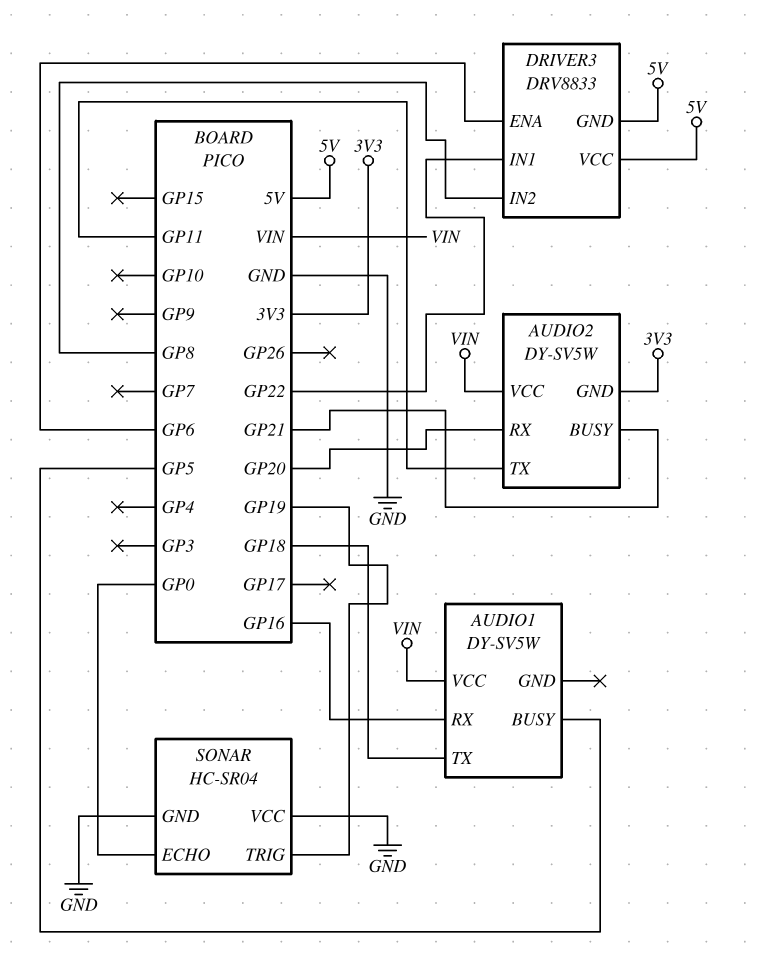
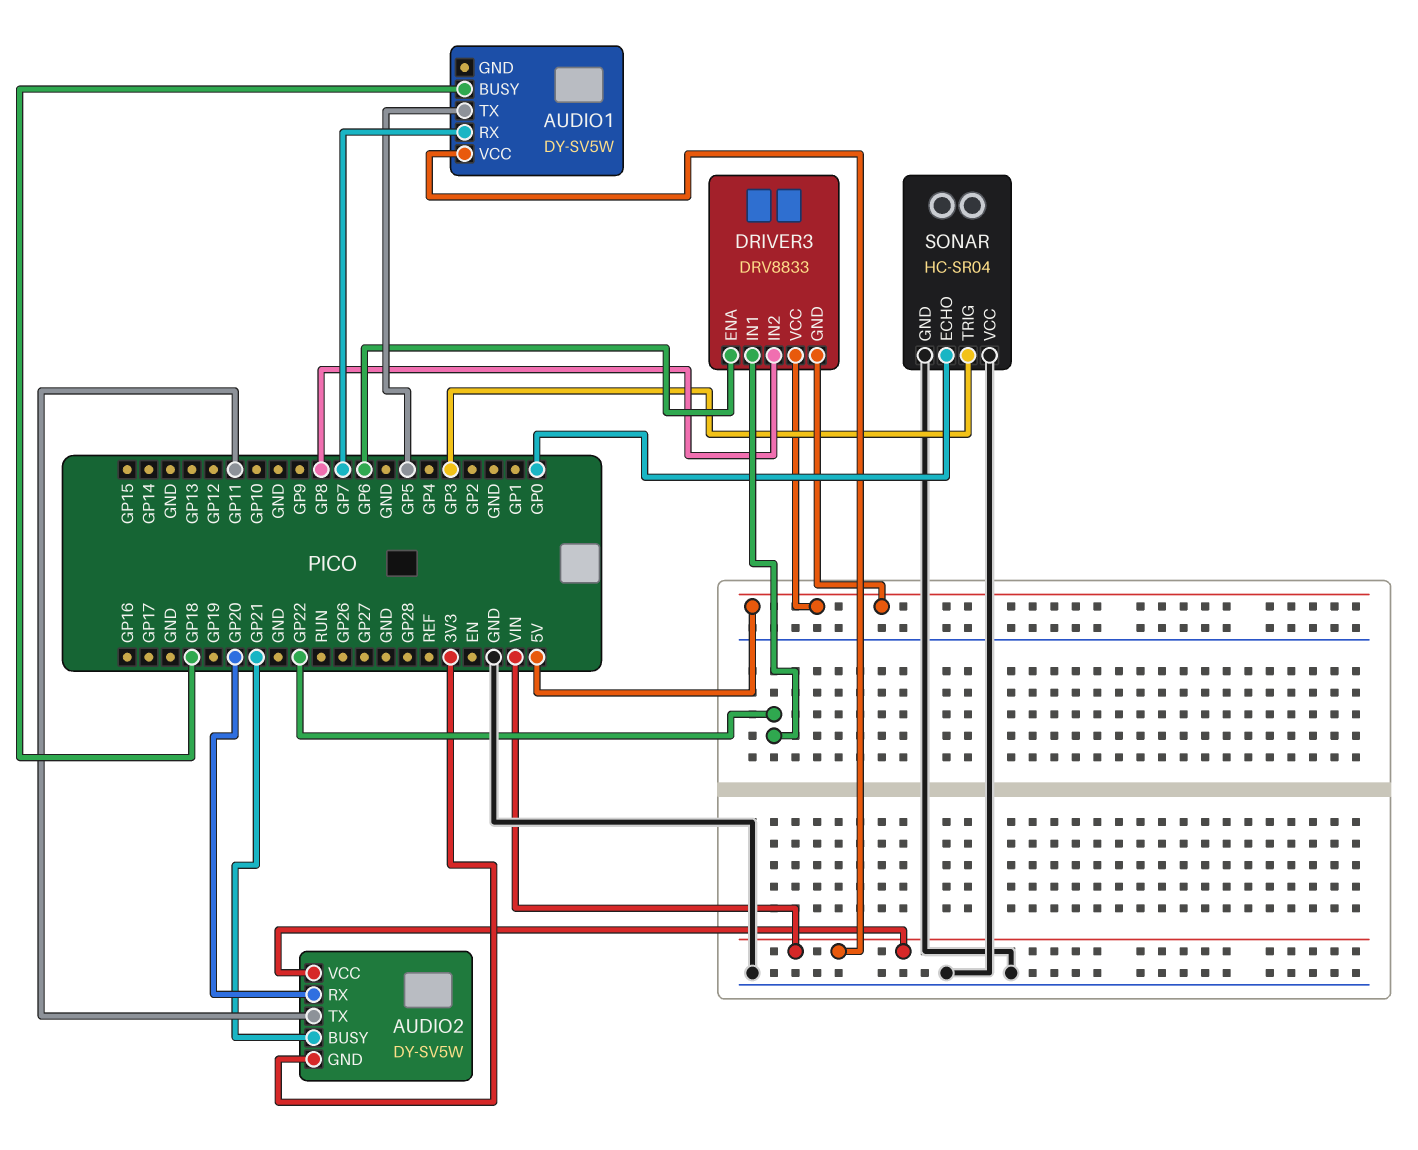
AUDIO1 pin BUSY: GP5 -> GP18
AUDIO1 pin RX: GP16 -> GP7
AUDIO1 pin TX: GP18 -> GP5
SONAR pin TRIG: GP19 -> GP3

